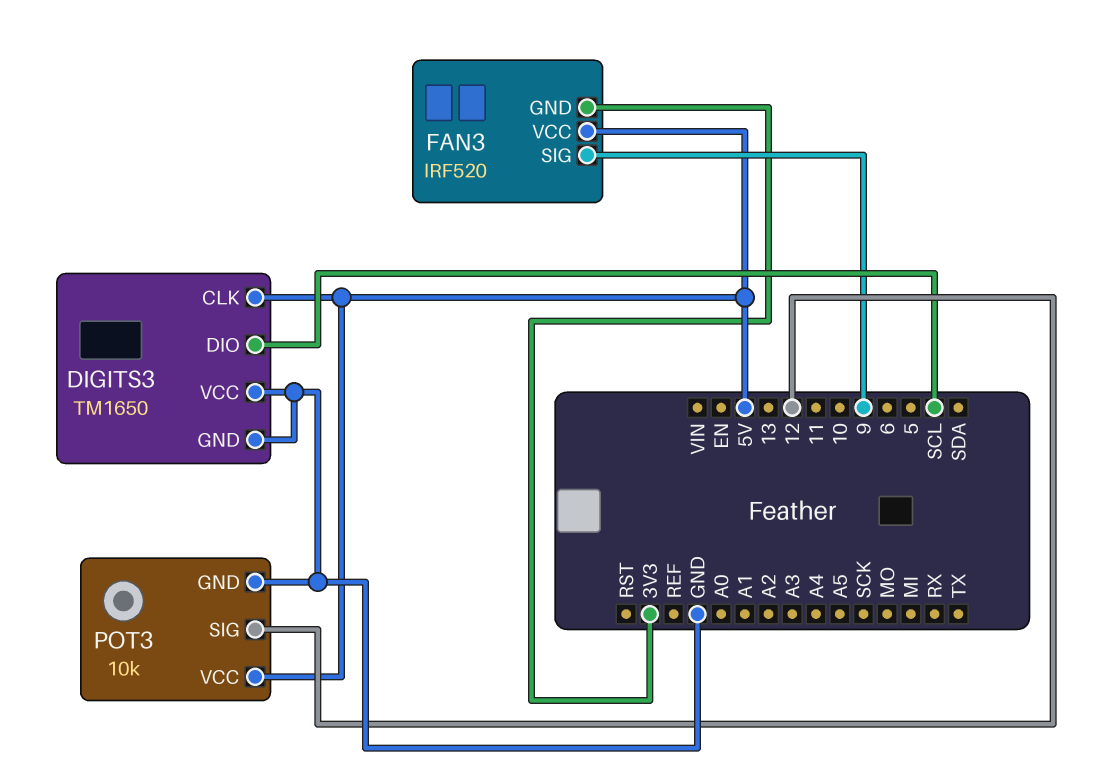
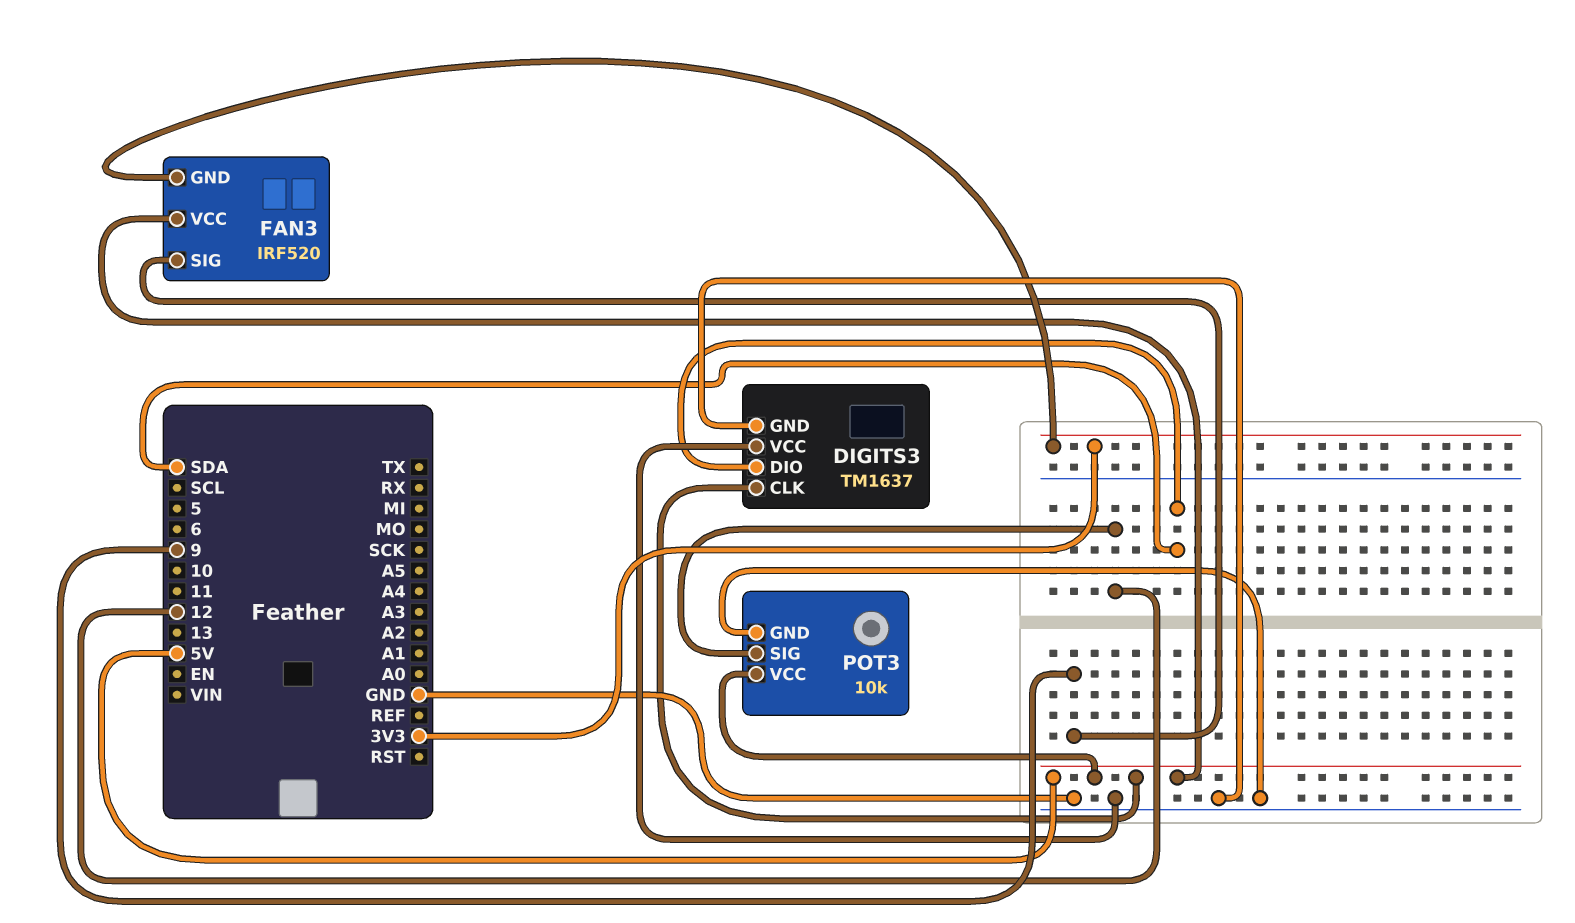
DIGITS3: TM1650 -> TM1637
DIGITS3 pin DIO: SCL -> SDA

